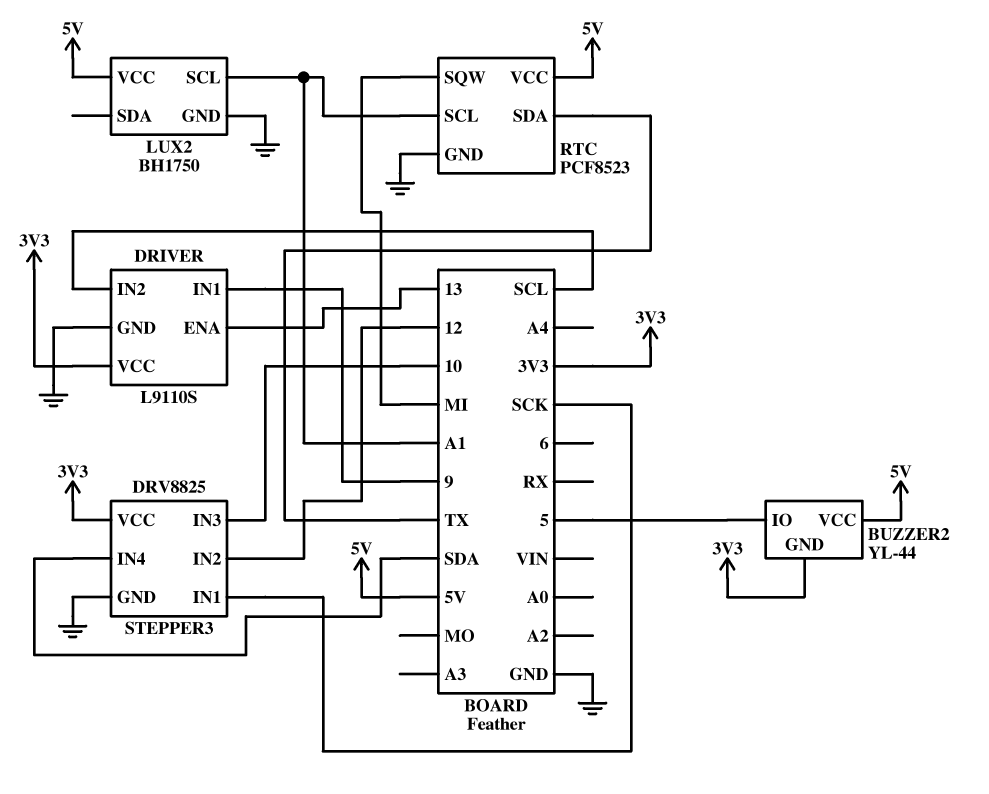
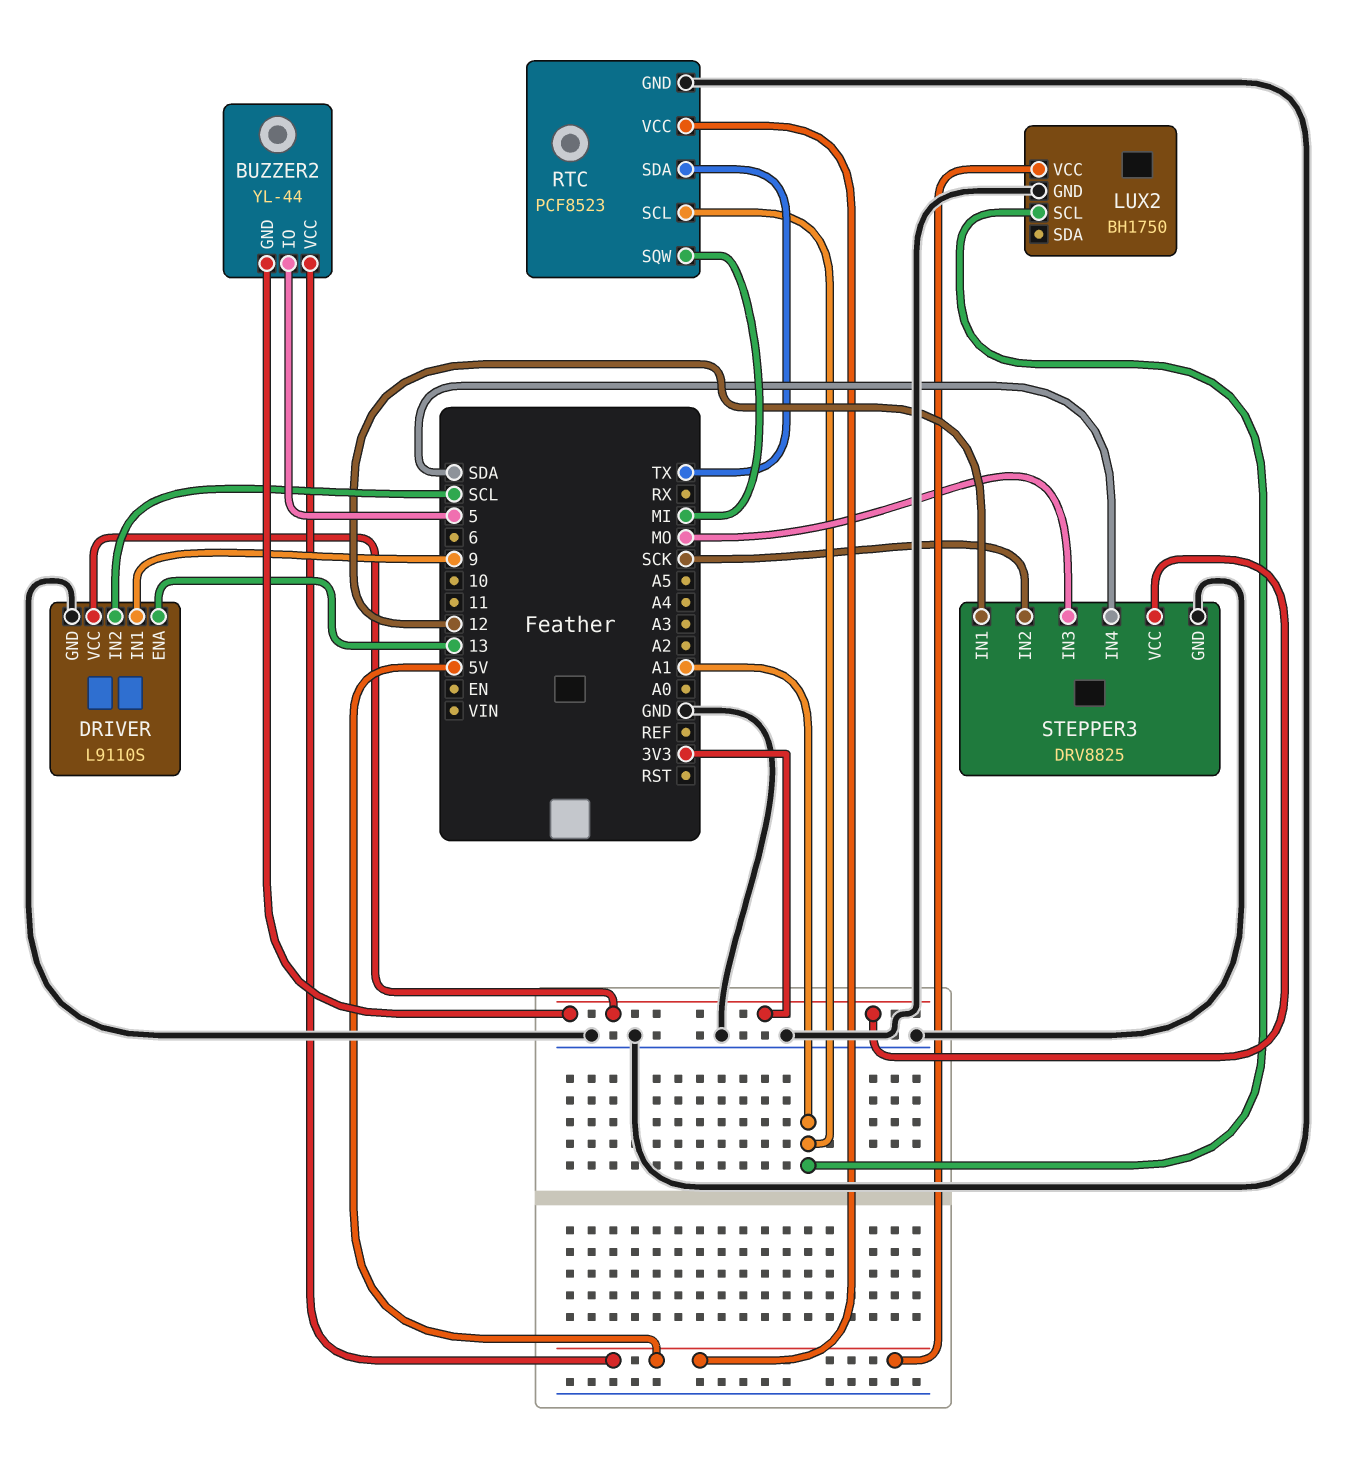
STEPPER3 pin IN1: SCK -> 12
STEPPER3 pin IN2: 12 -> SCK
STEPPER3 pin IN3: 10 -> MO

